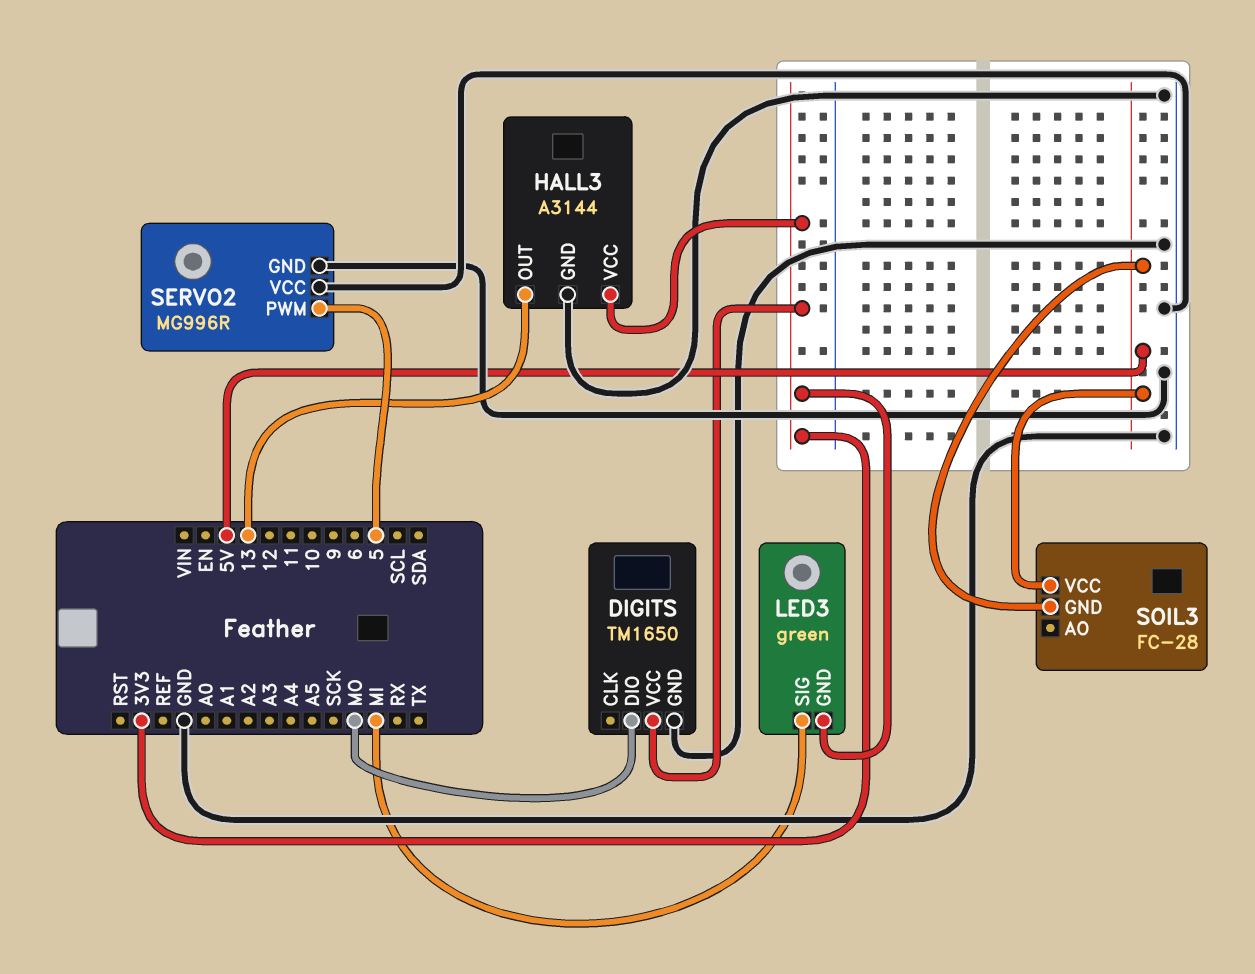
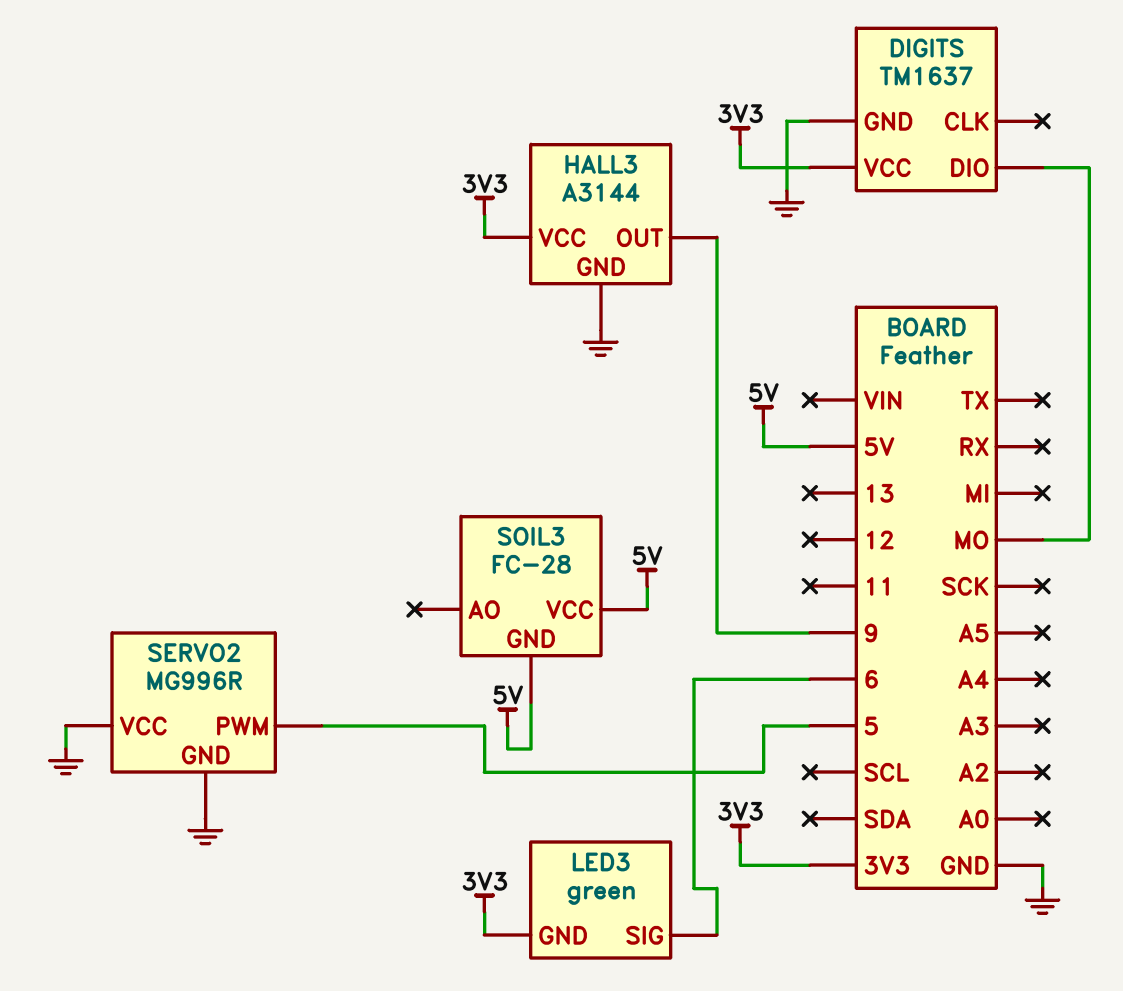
DIGITS: TM1650 -> TM1637
HALL3 pin OUT: 13 -> 9
LED3 pin SIG: MI -> 6

